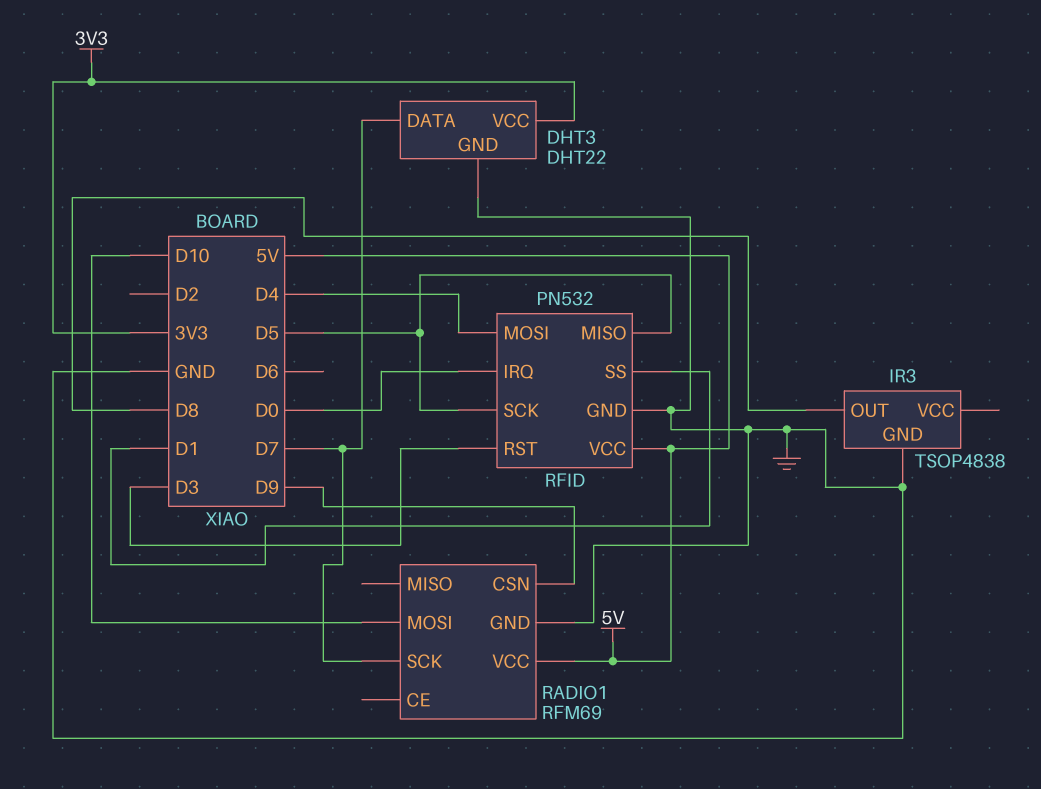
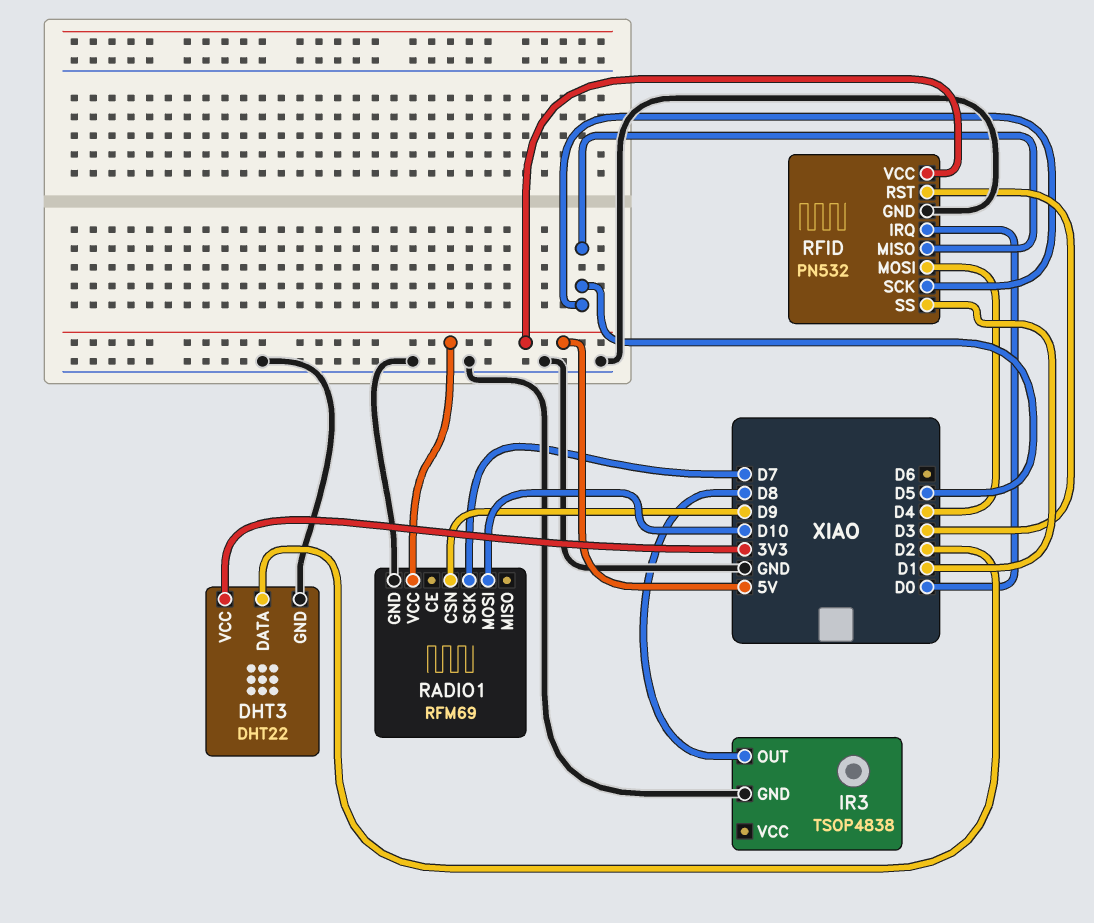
DHT3 pin DATA: D7 -> D2

